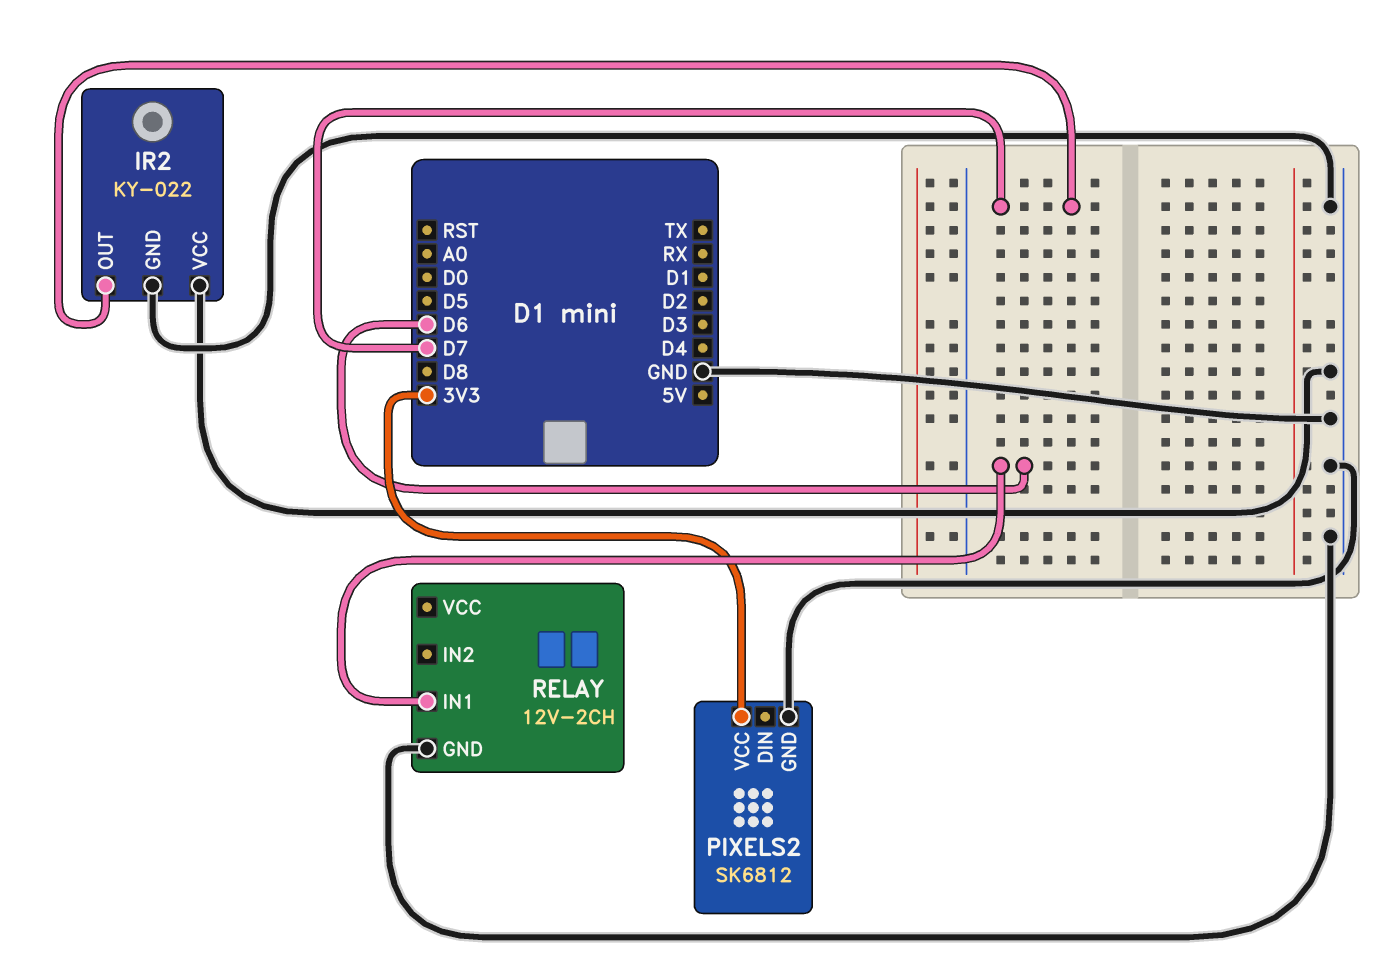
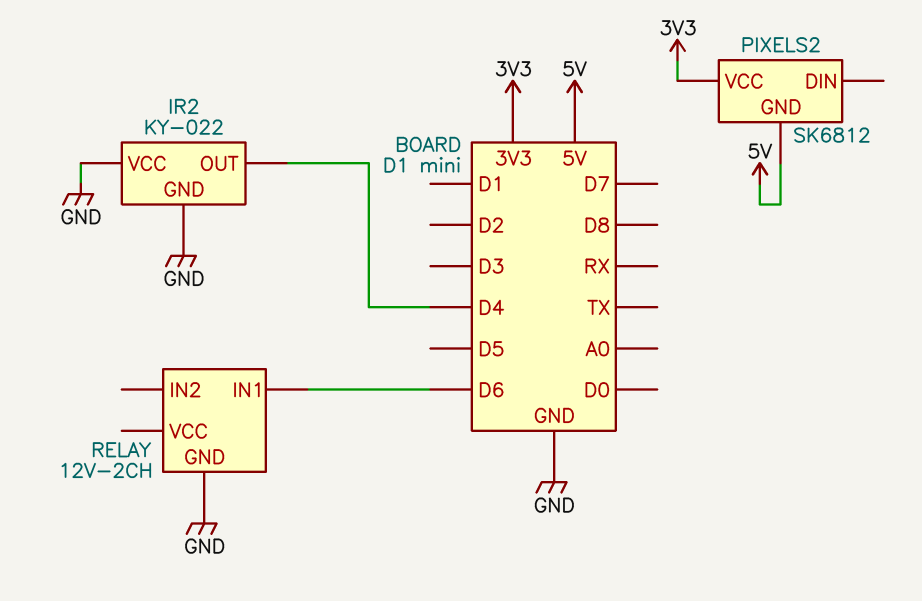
IR2 pin OUT: D7 -> D4
PIXELS2 pin GND: GND -> 5V

